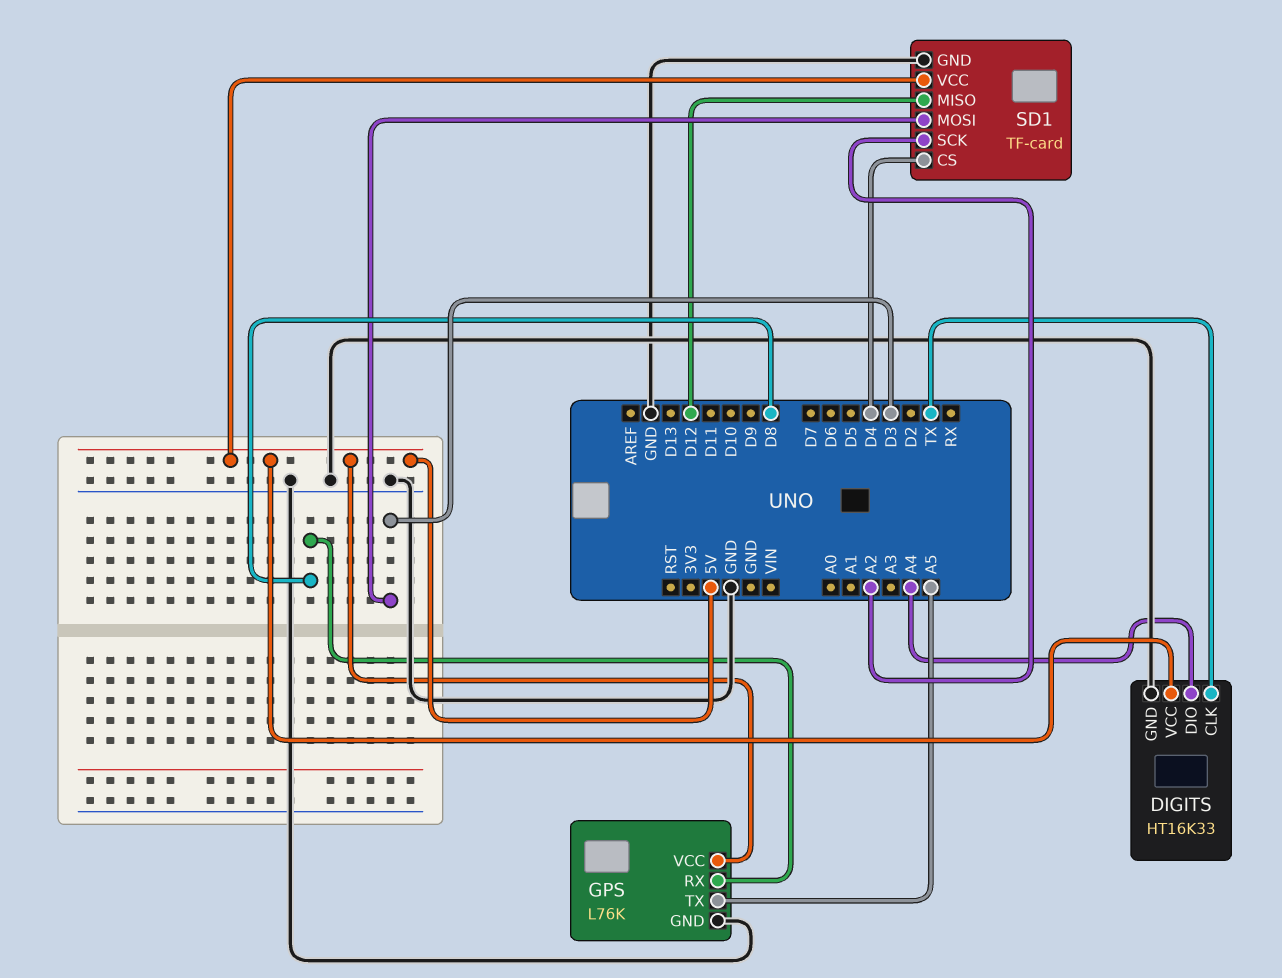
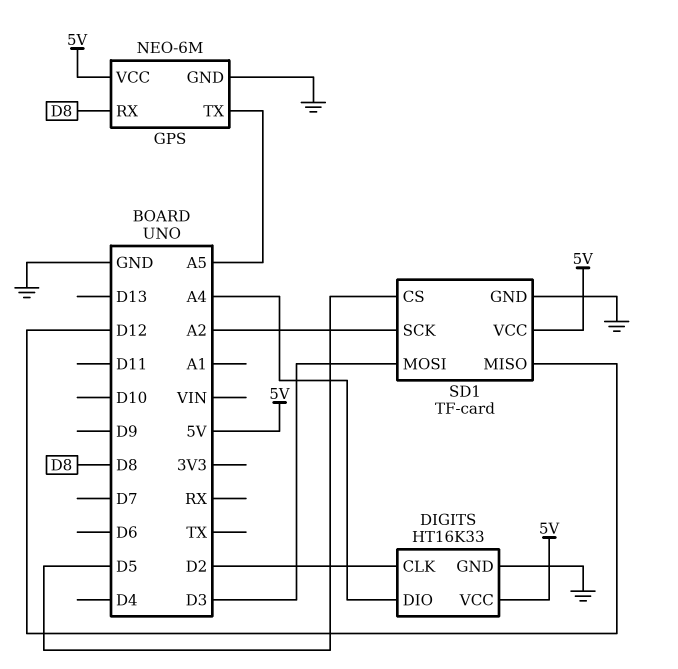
DIGITS pin CLK: TX -> D2
GPS: L76K -> NEO-6M
SD1 pin CS: D4 -> D5

